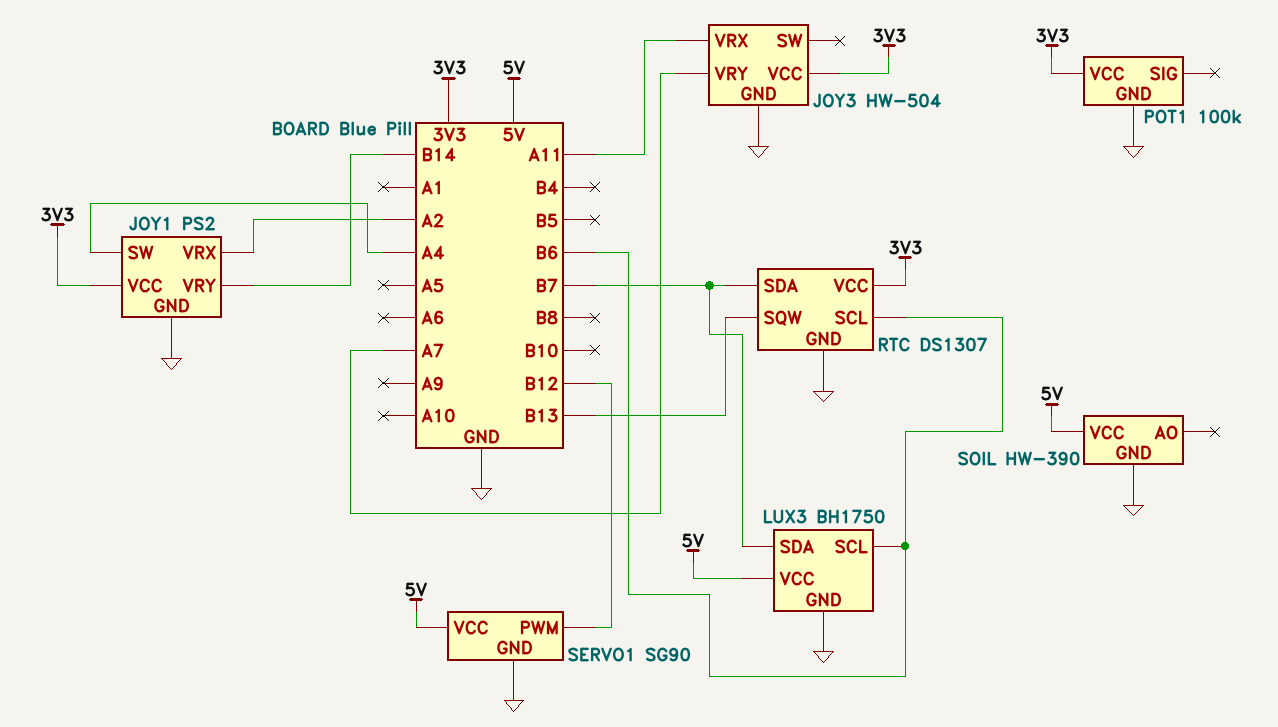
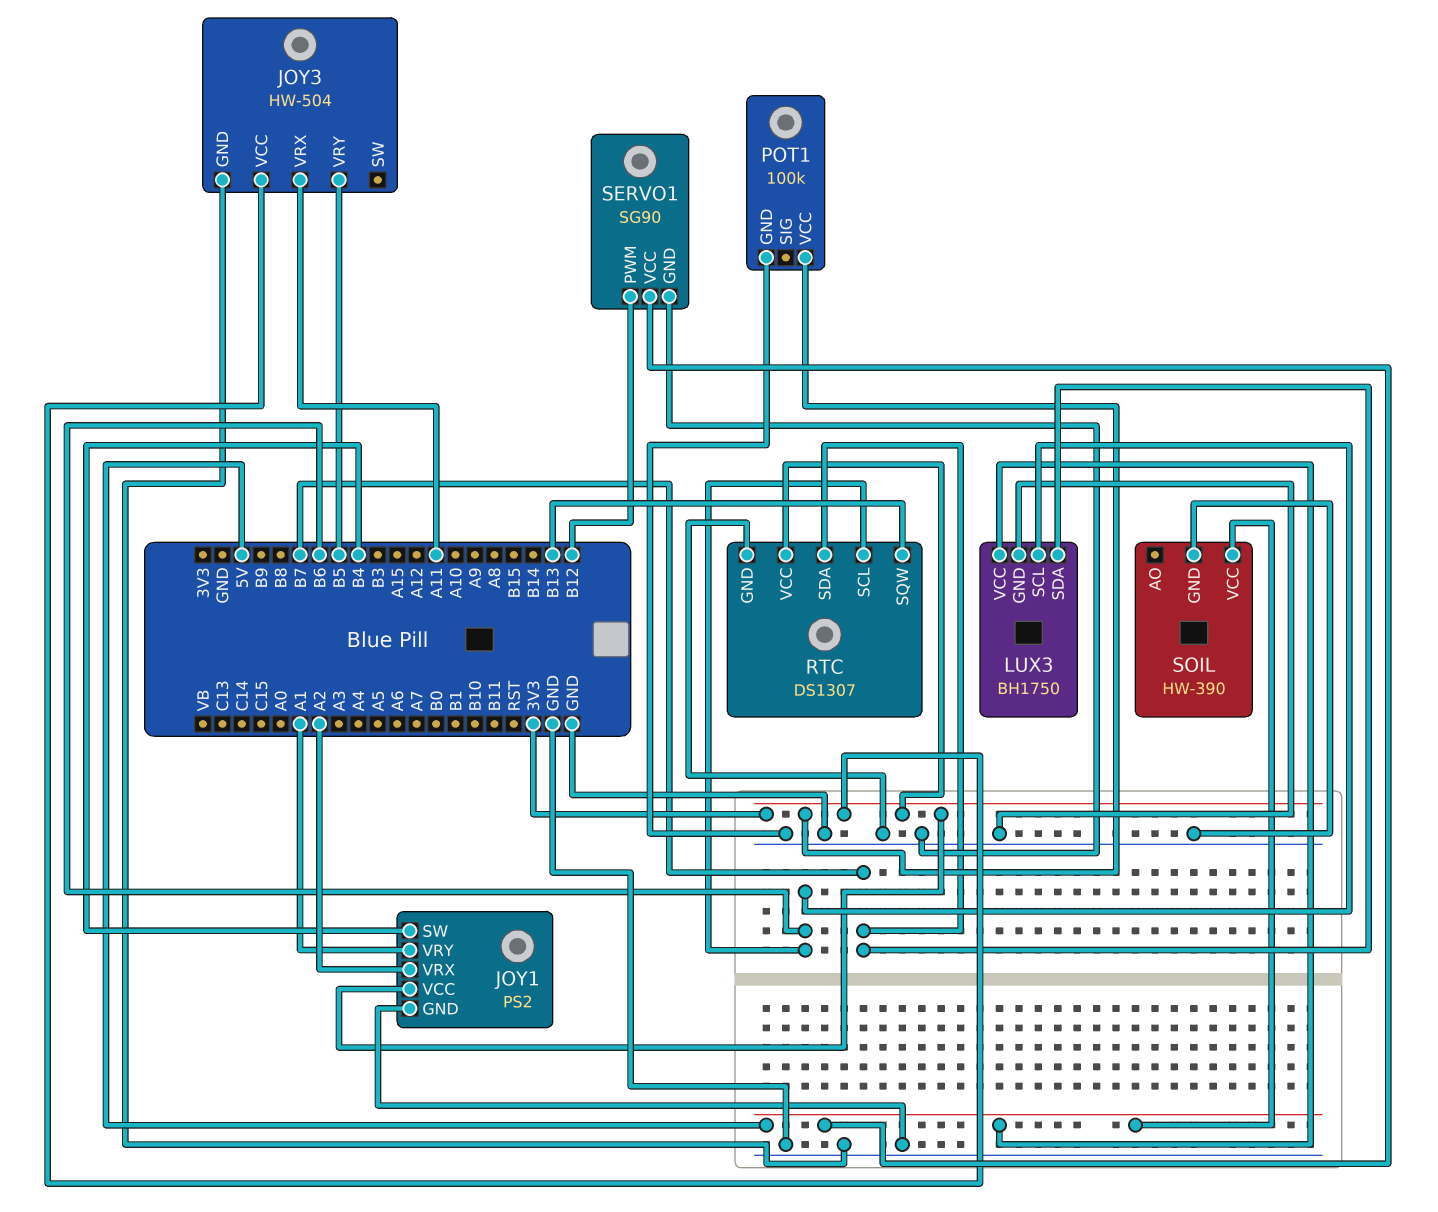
JOY1 pin SW: A4 -> B4
JOY1 pin VRY: B14 -> A1
JOY3 pin VRY: A7 -> B5

